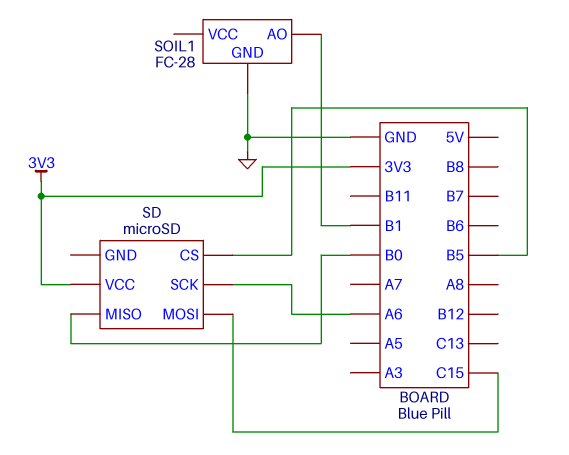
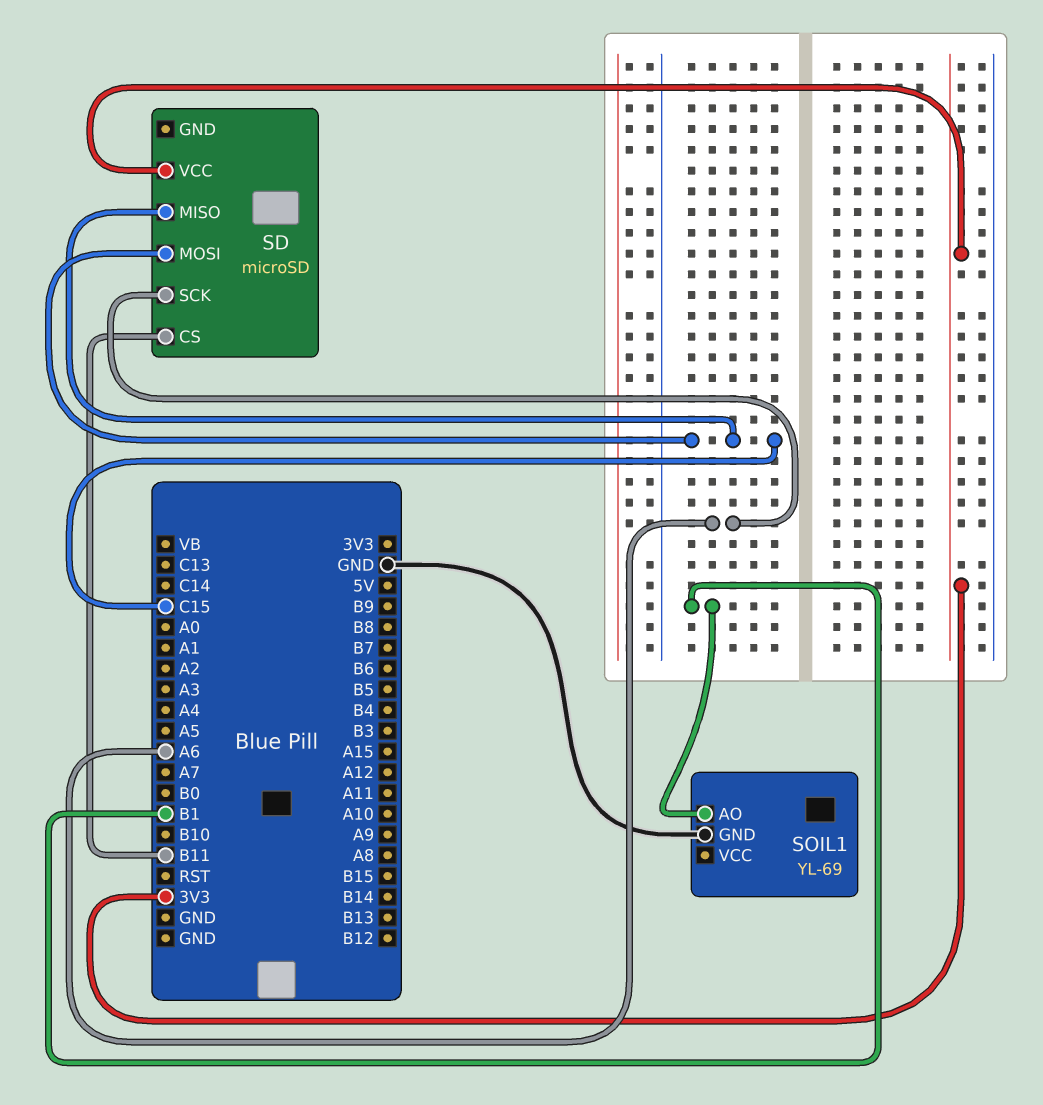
SD pin CS: B5 -> B11
SD pin MISO: B0 -> C15
SOIL1: FC-28 -> YL-69

